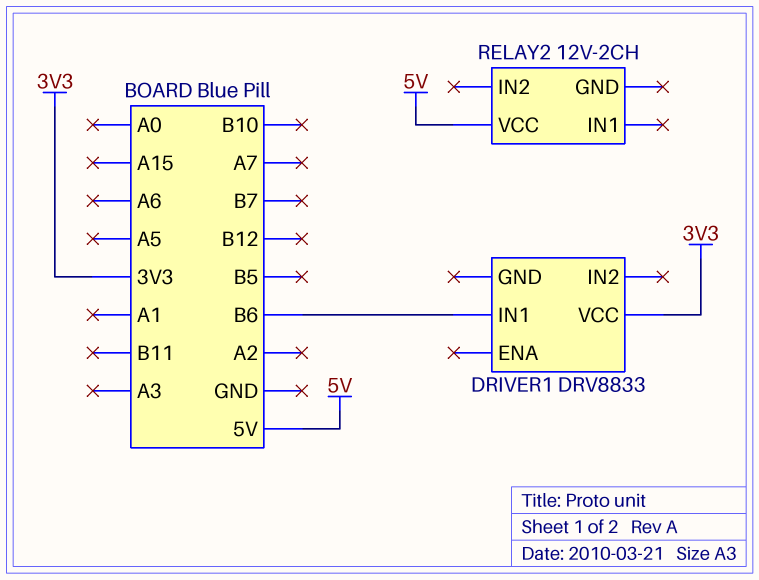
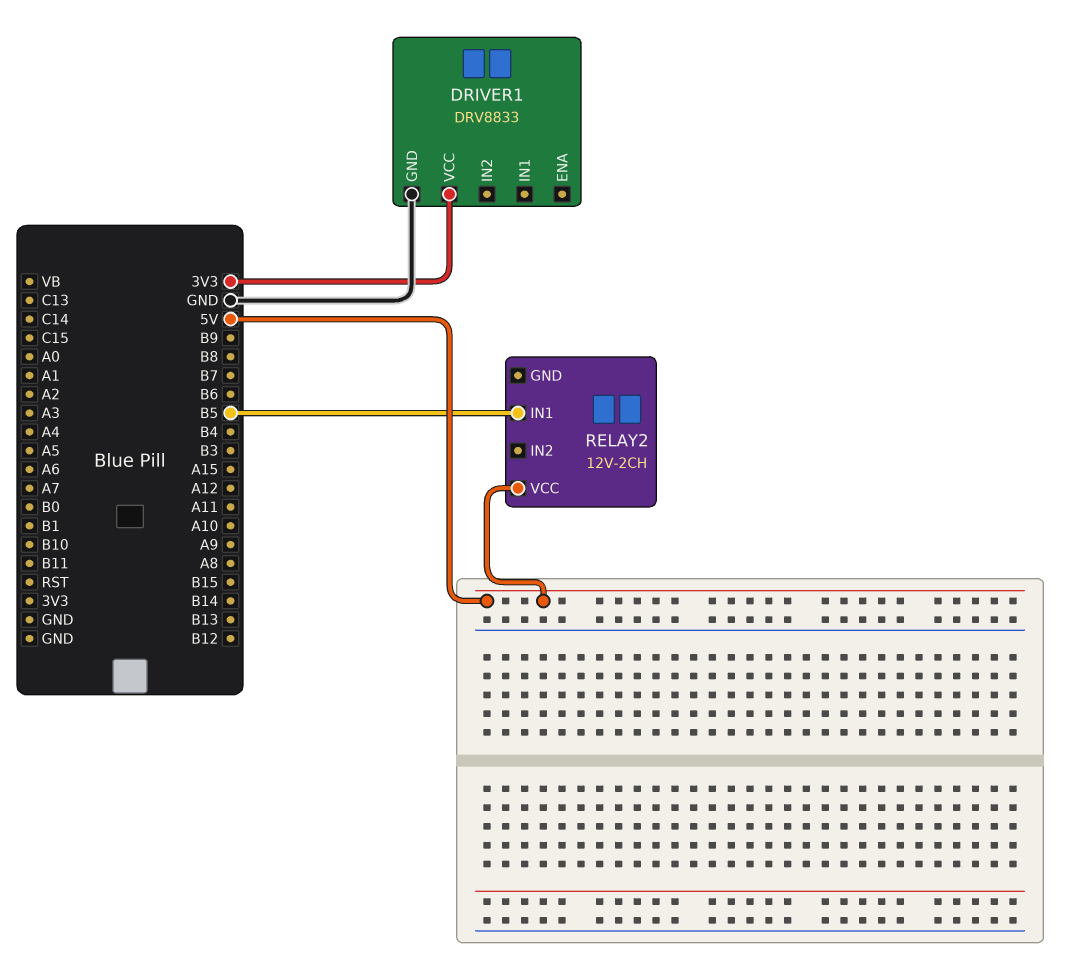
DRIVER1 pin GND: none -> GND
DRIVER1 pin IN1: B6 -> none
RELAY2 pin IN1: none -> B5

